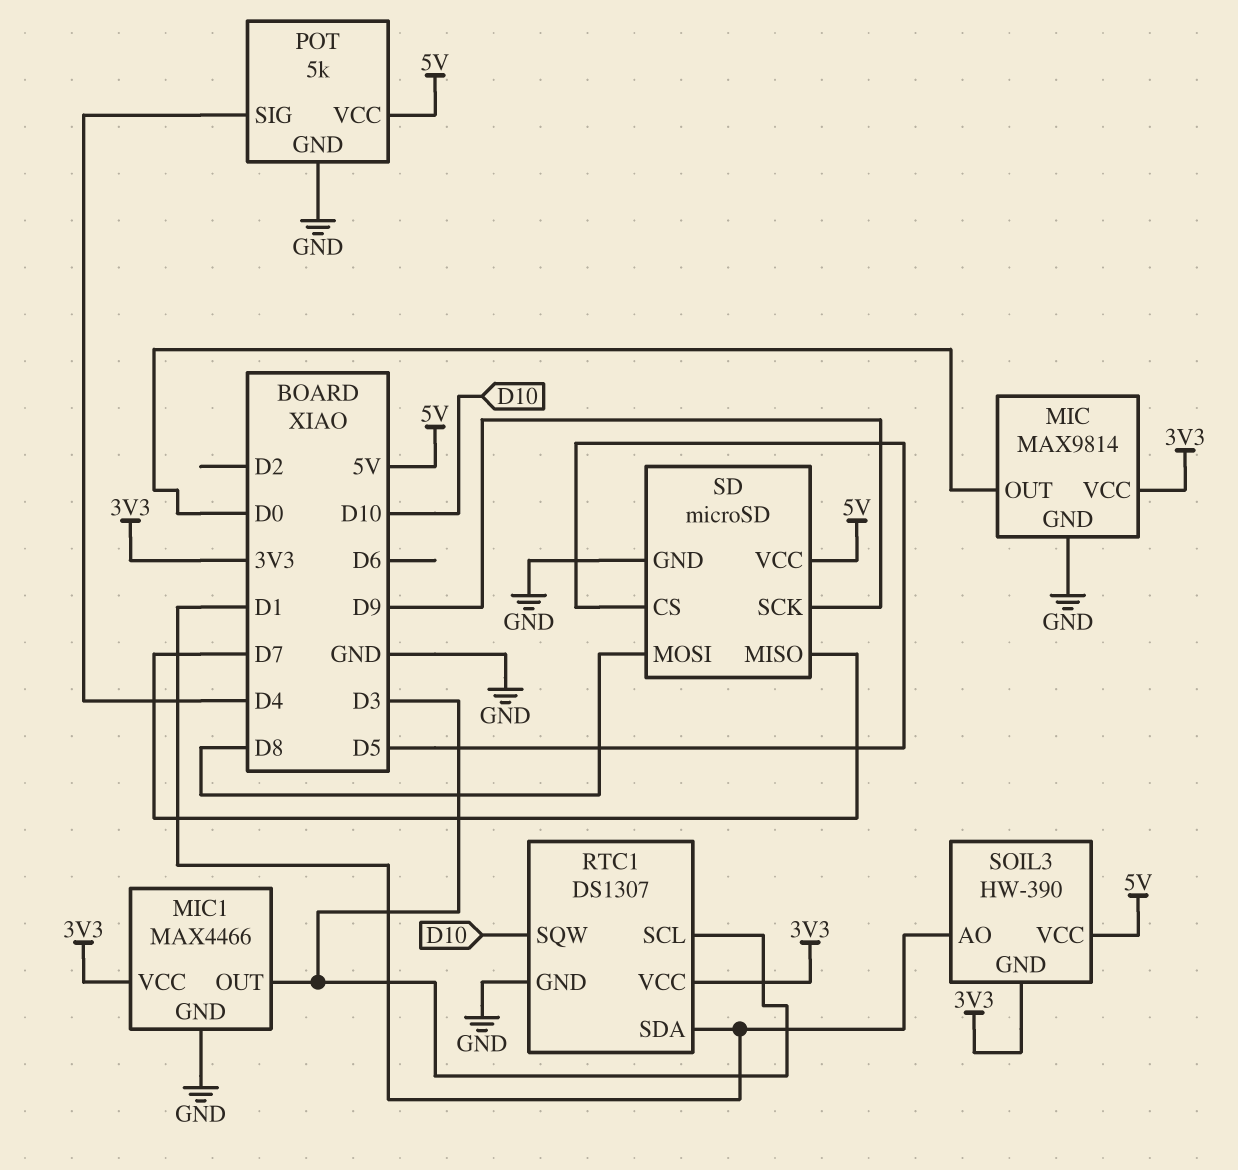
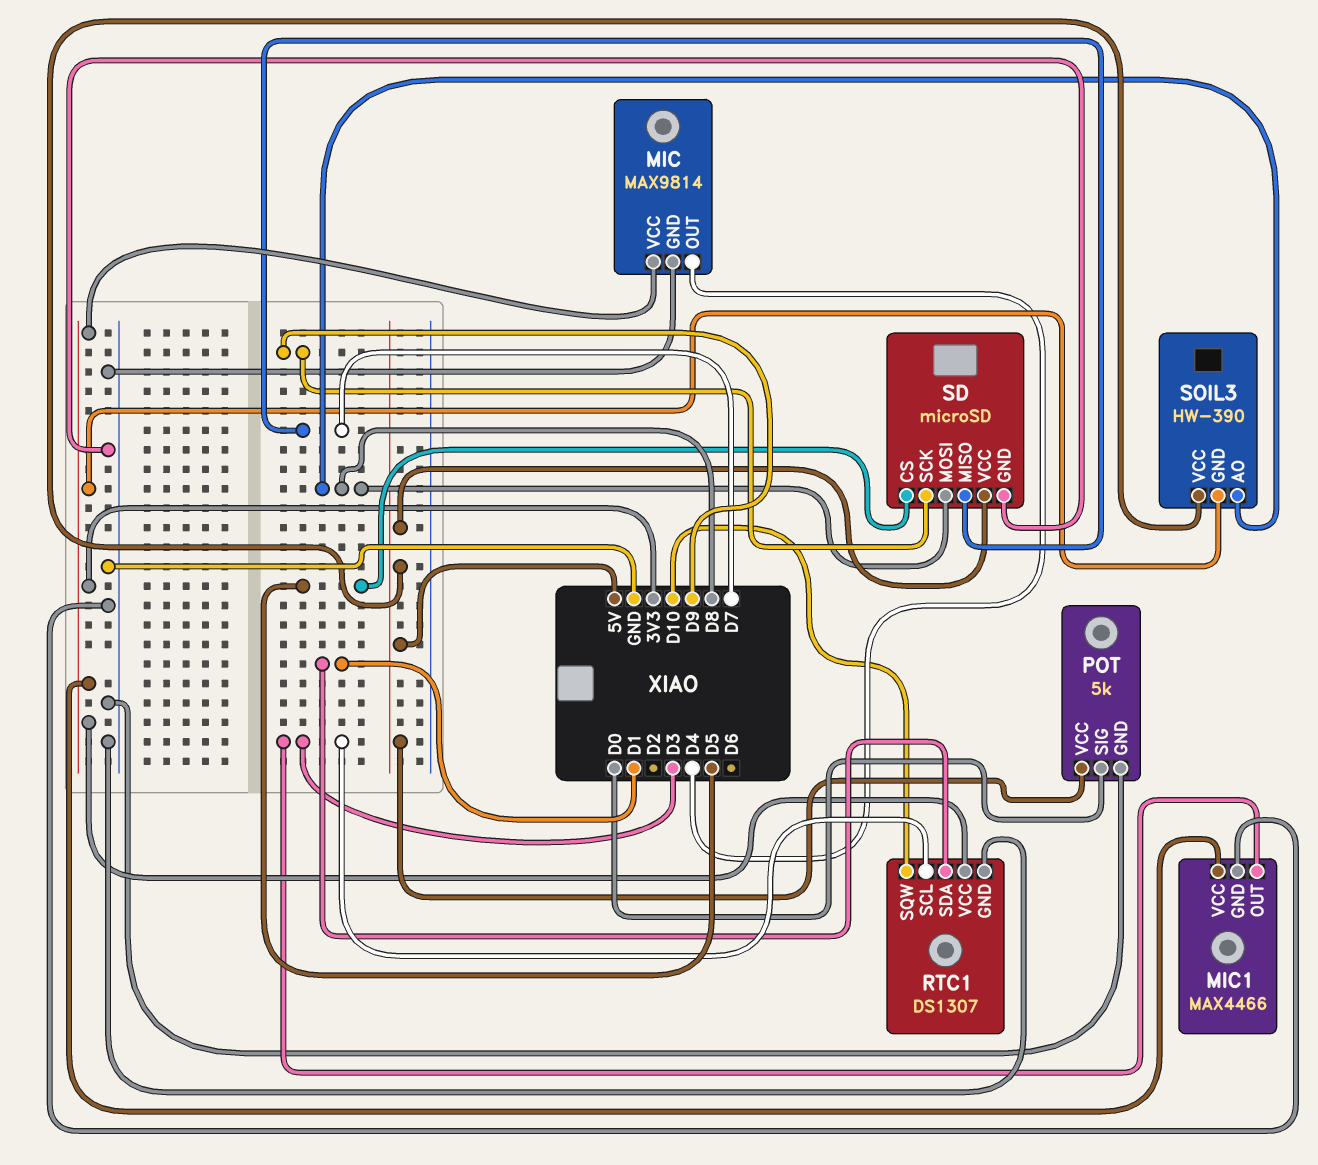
MIC pin OUT: D0 -> D4
POT pin SIG: D4 -> D0
SOIL3 pin AO: D1 -> D8

